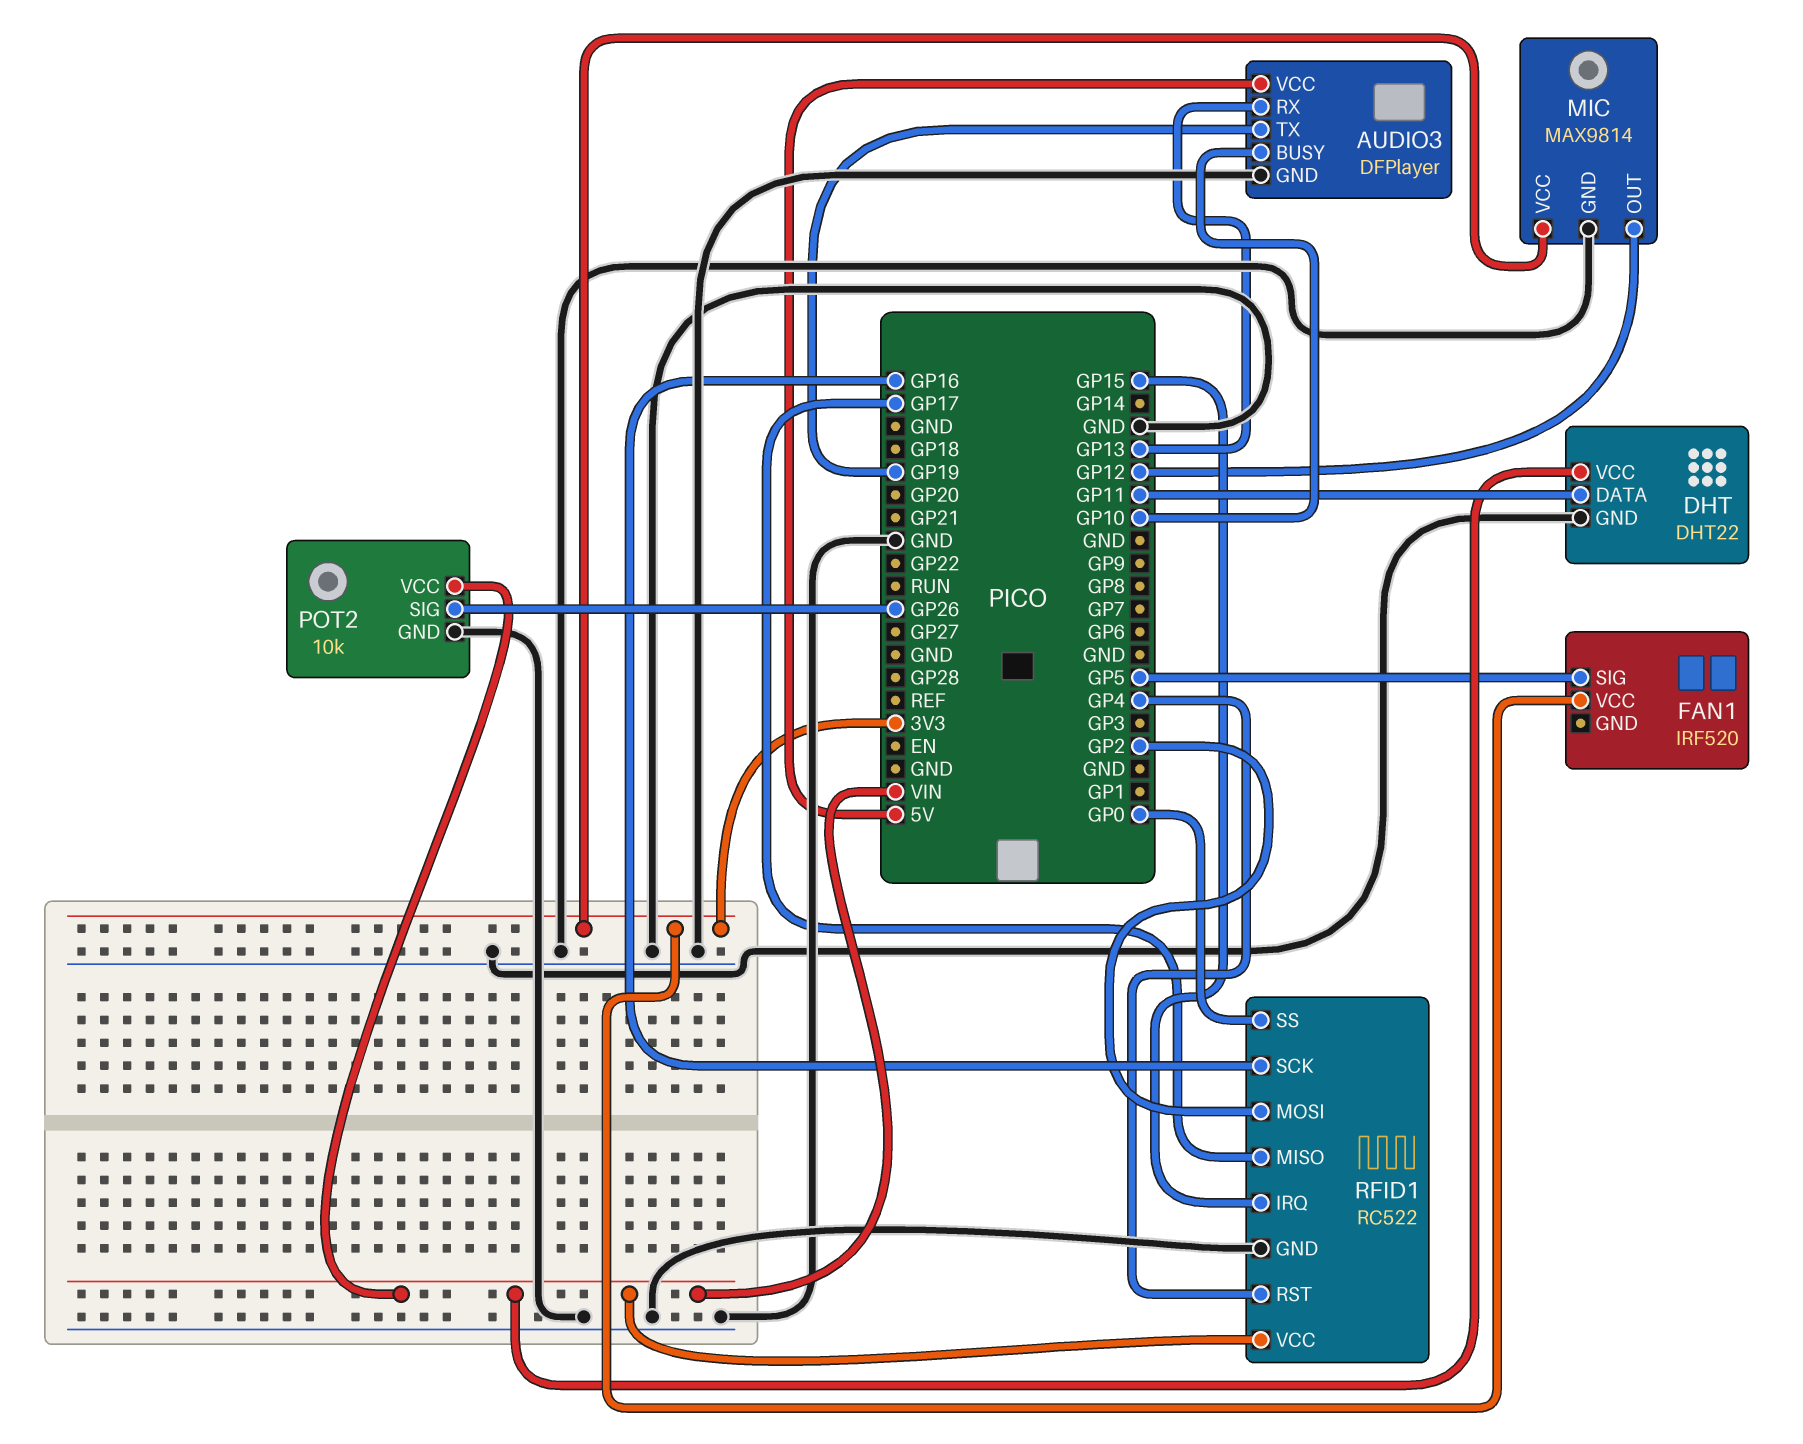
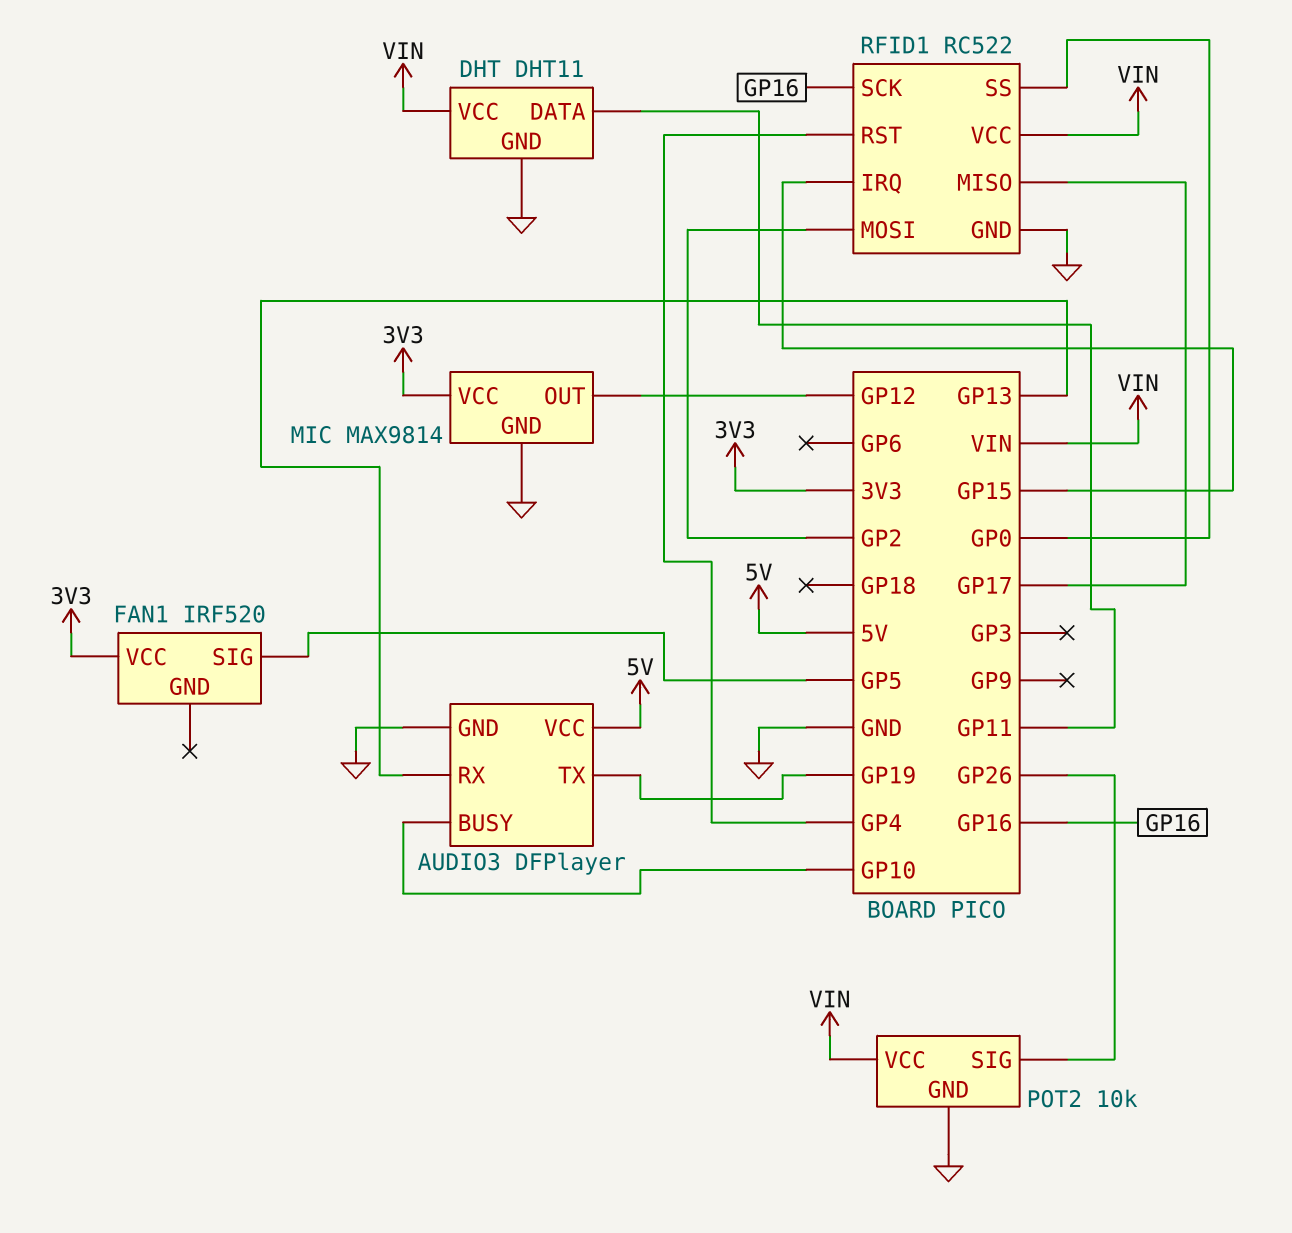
DHT: DHT22 -> DHT11

